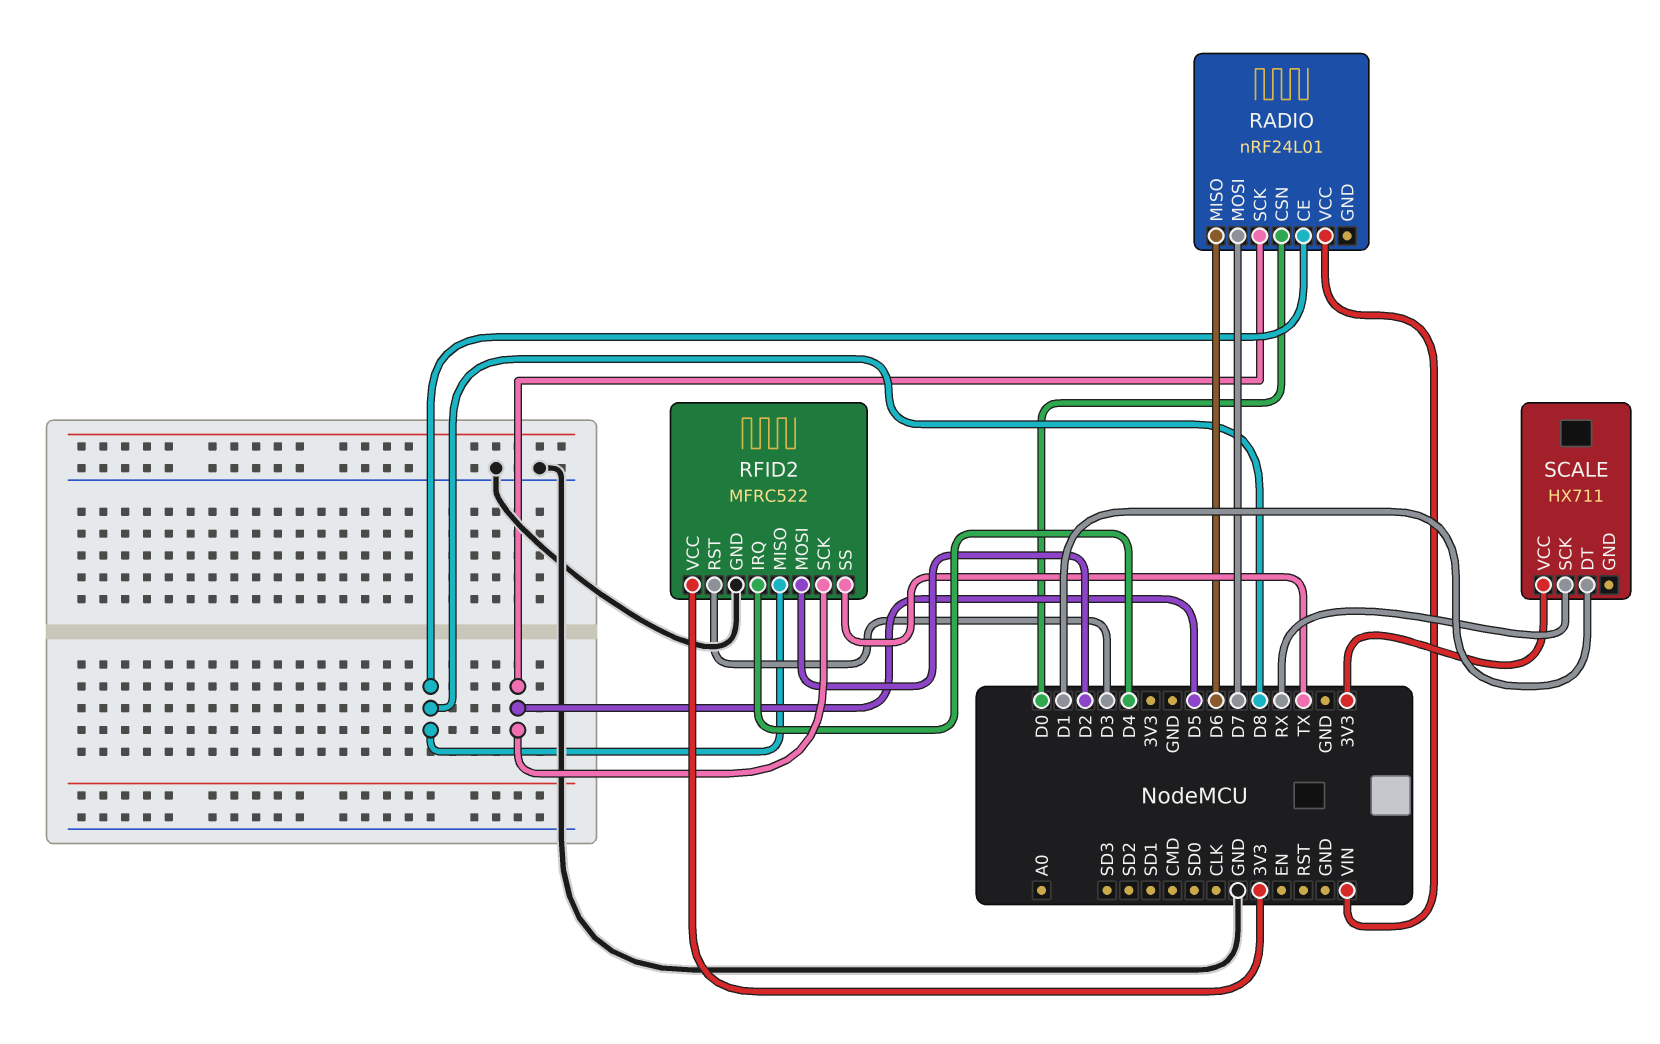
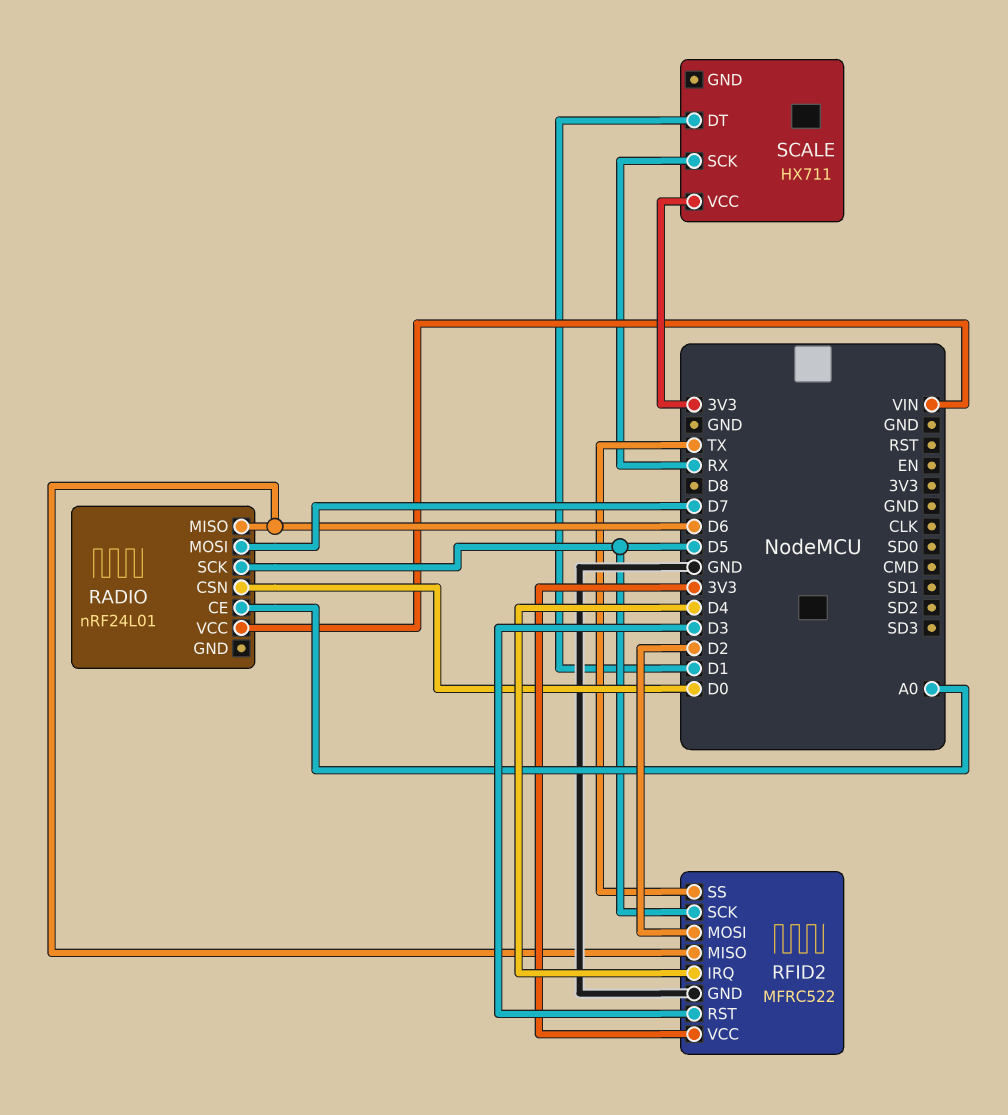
RADIO pin CE: D8 -> A0
RFID2 pin MISO: D8 -> D6

